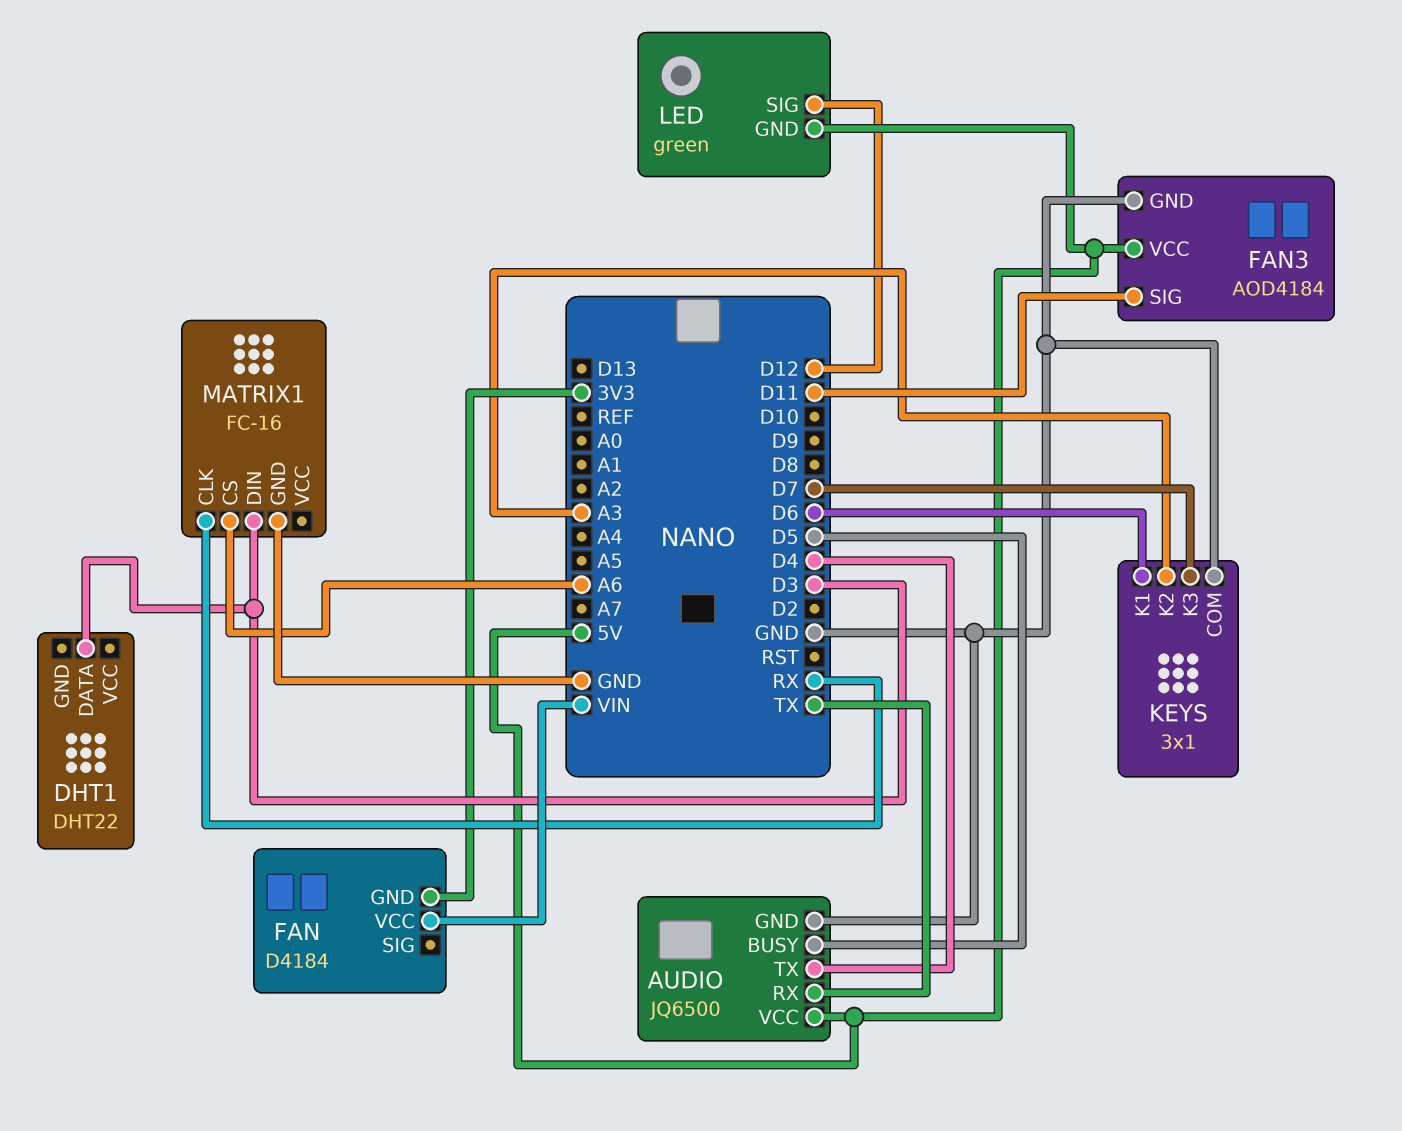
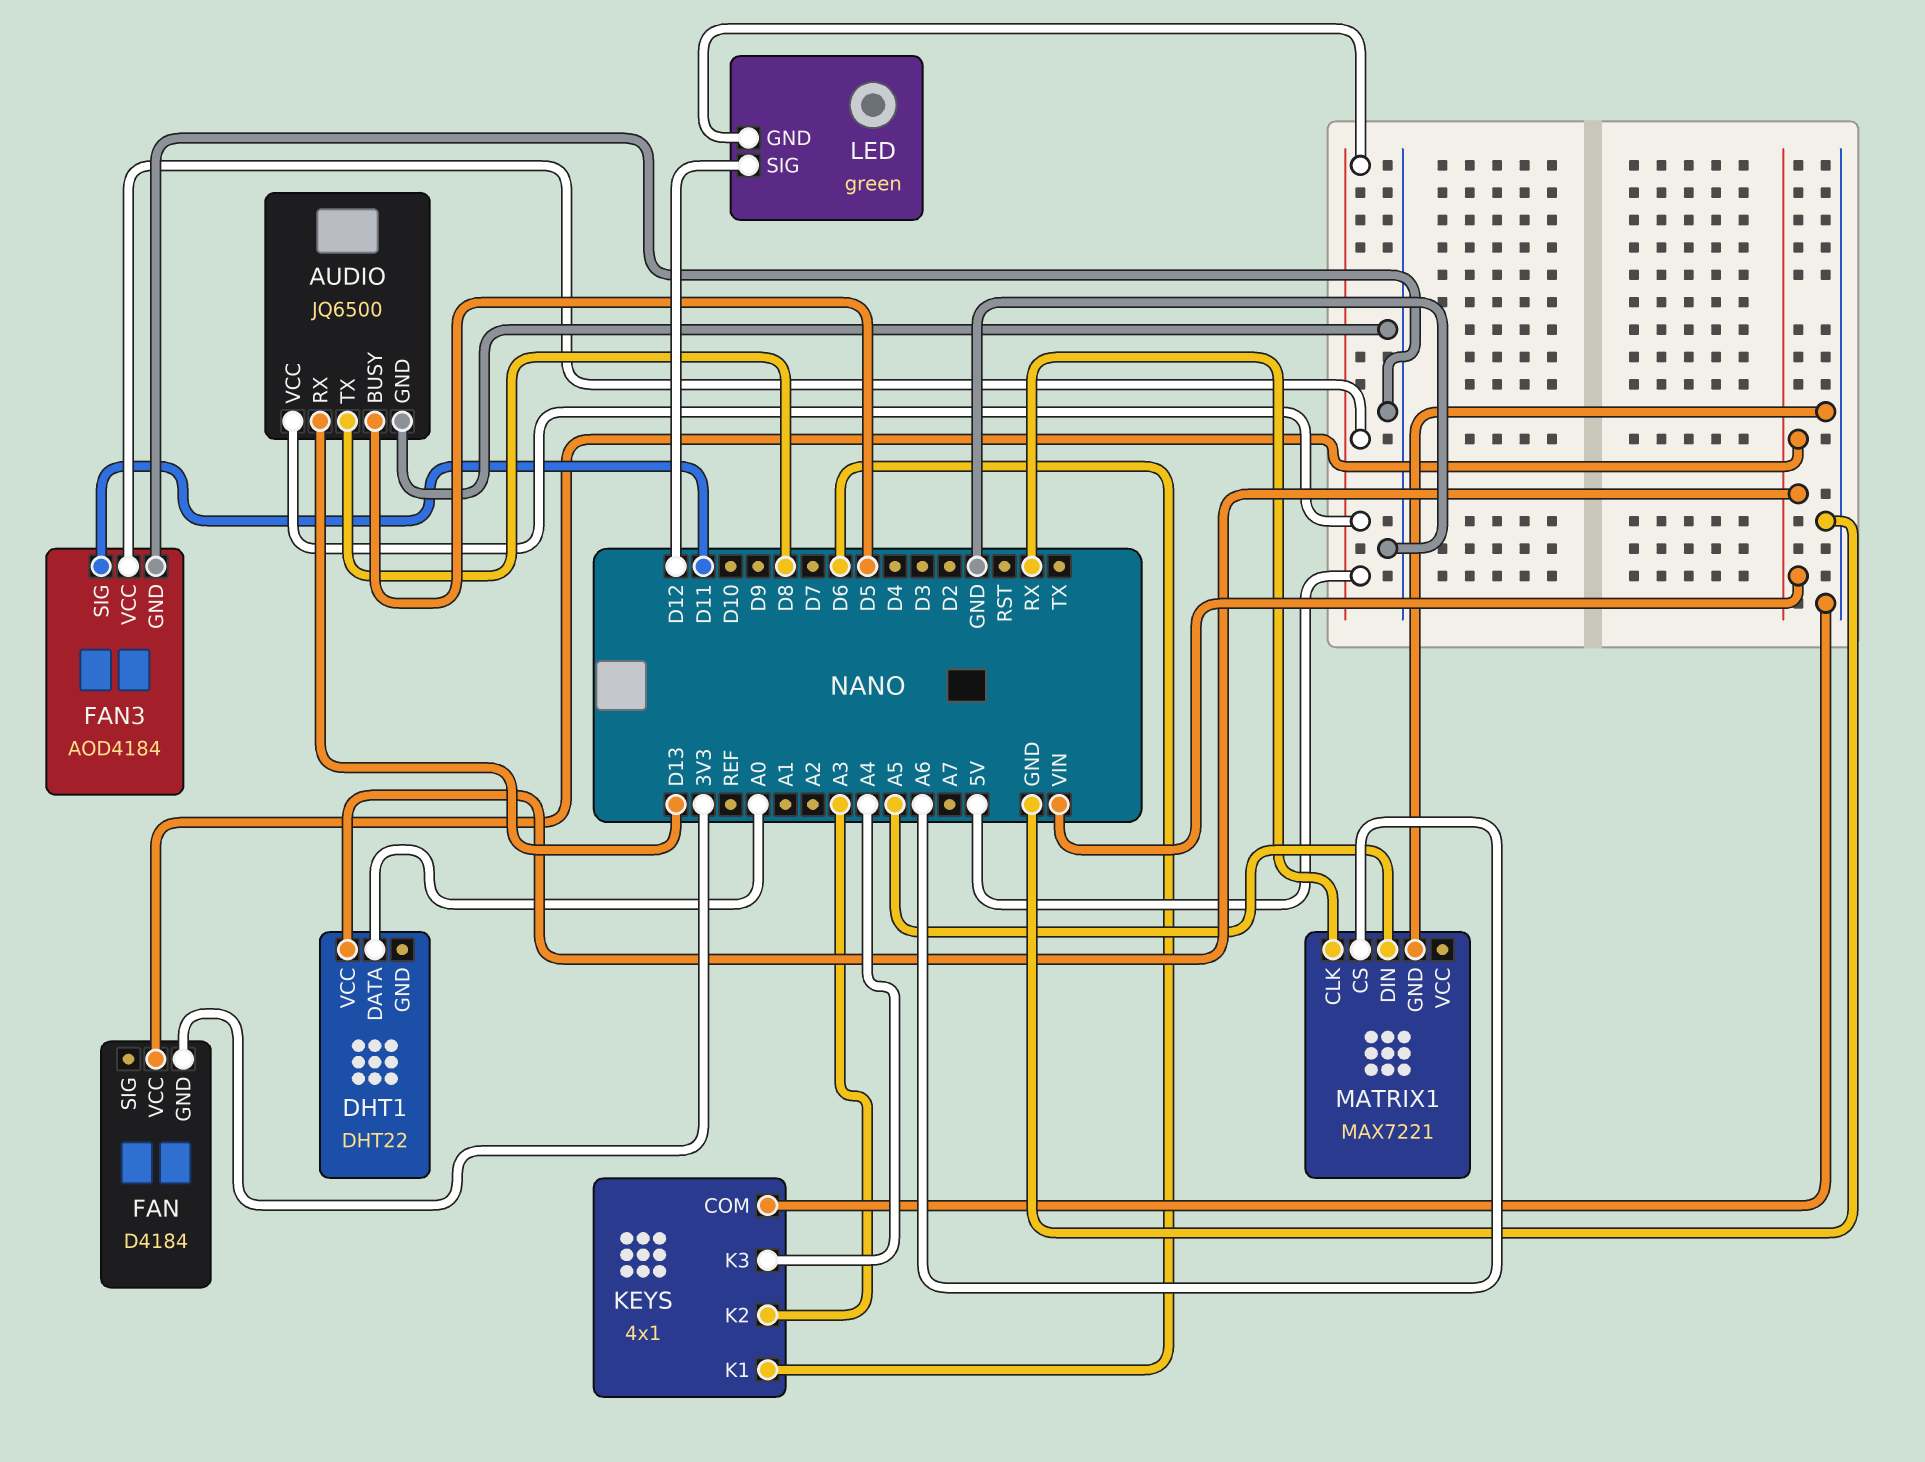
AUDIO pin RX: TX -> D13
AUDIO pin TX: D4 -> D8
DHT1 pin DATA: D3 -> A0
DHT1 pin VCC: none -> VIN
KEYS: 3x1 -> 4x1
KEYS pin K3: D7 -> A4
MATRIX1: FC-16 -> MAX7221
MATRIX1 pin DIN: D3 -> A5

